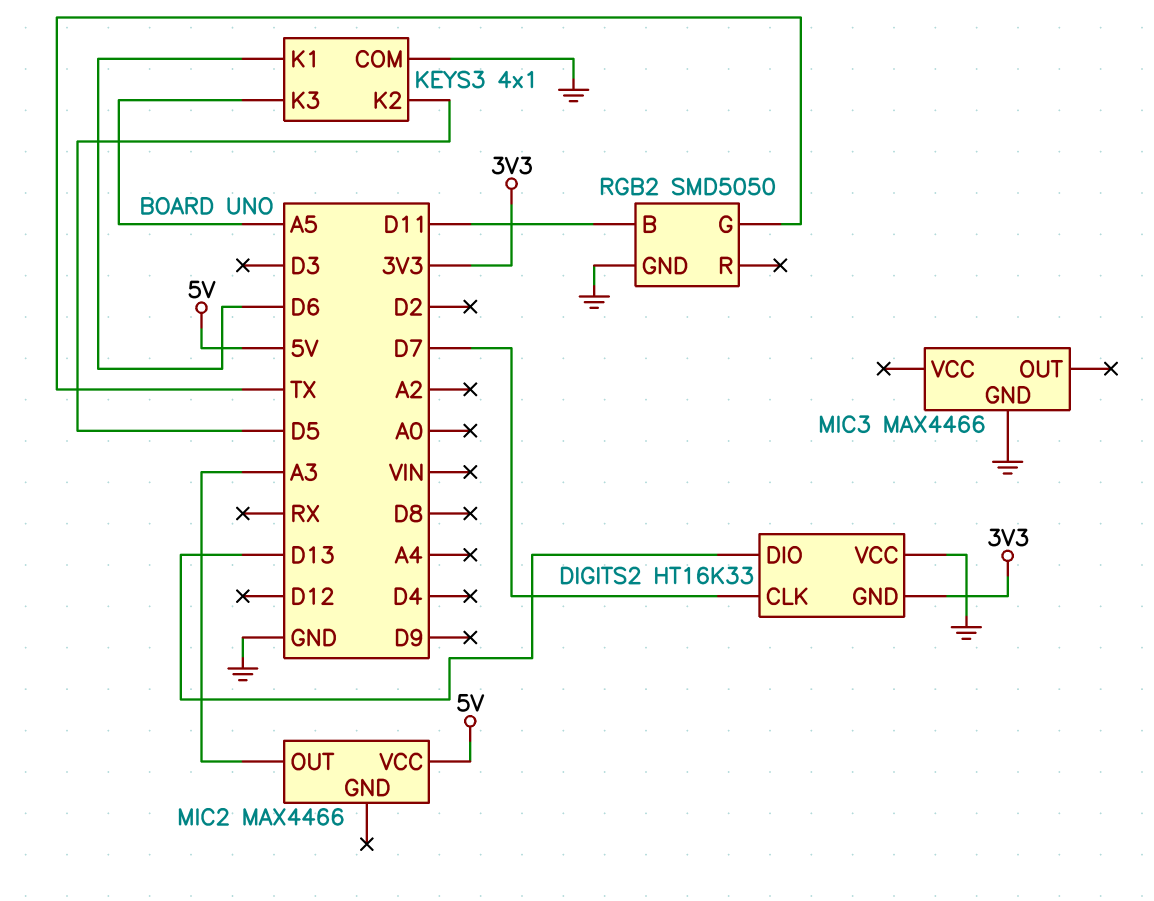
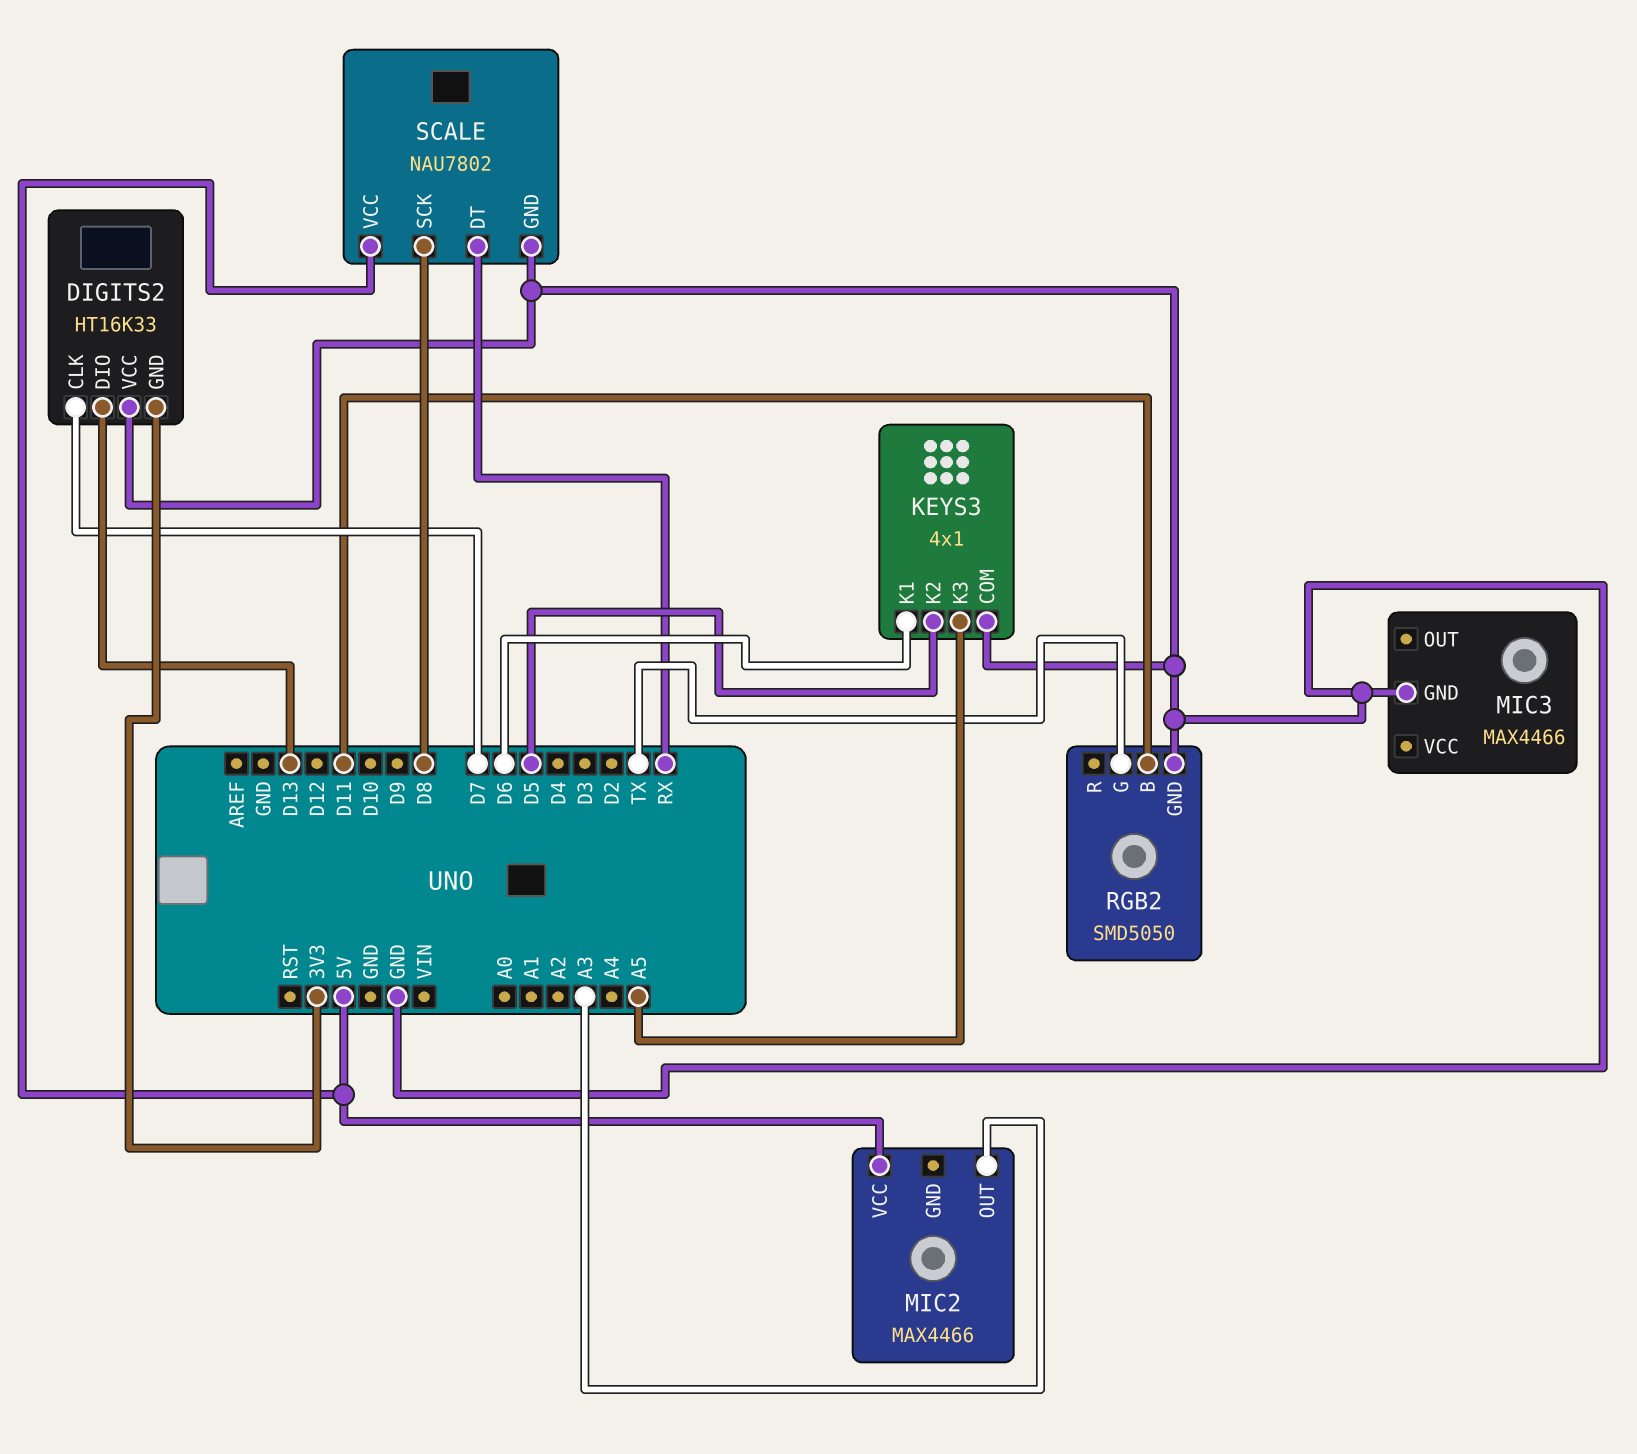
SCALE: none -> NAU7802
SCALE pin DT: none -> RX
SCALE pin GND: none -> GND
SCALE pin SCK: none -> D8
SCALE pin VCC: none -> 5V

